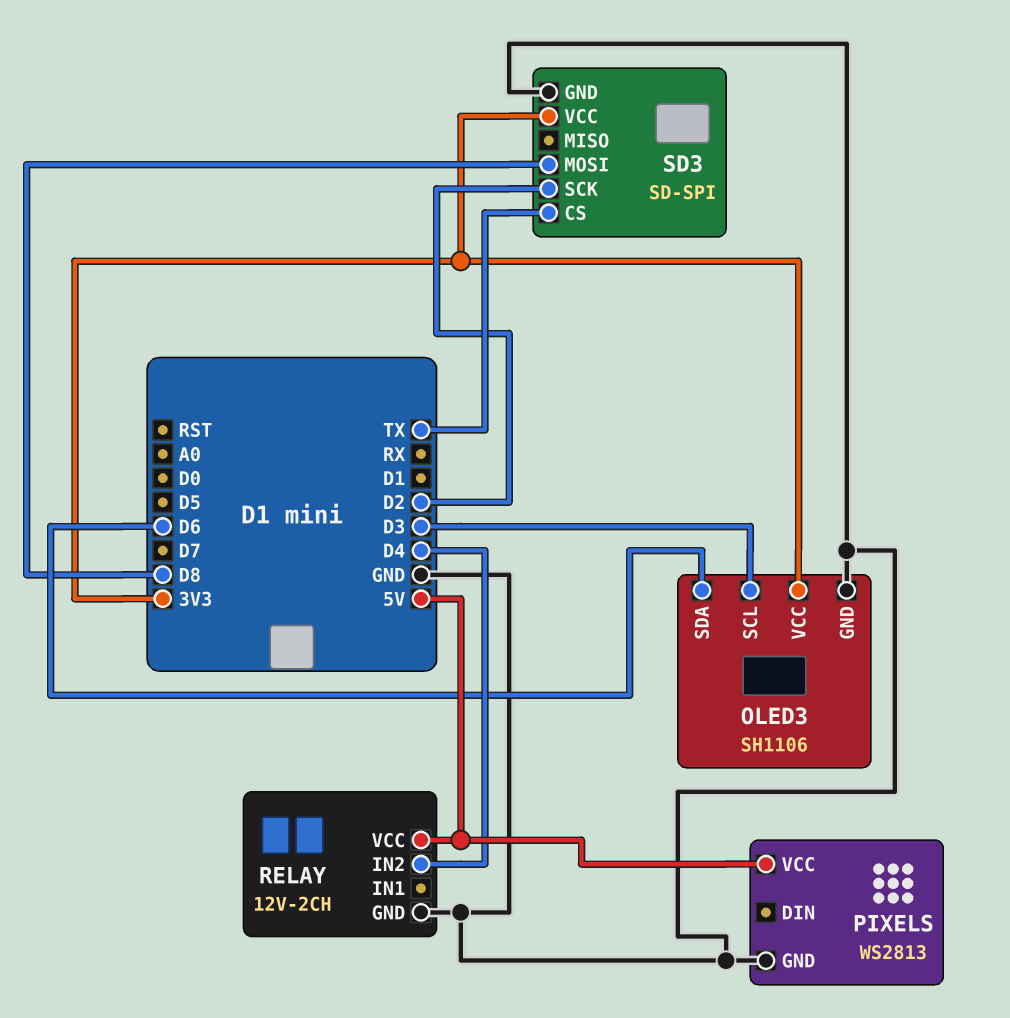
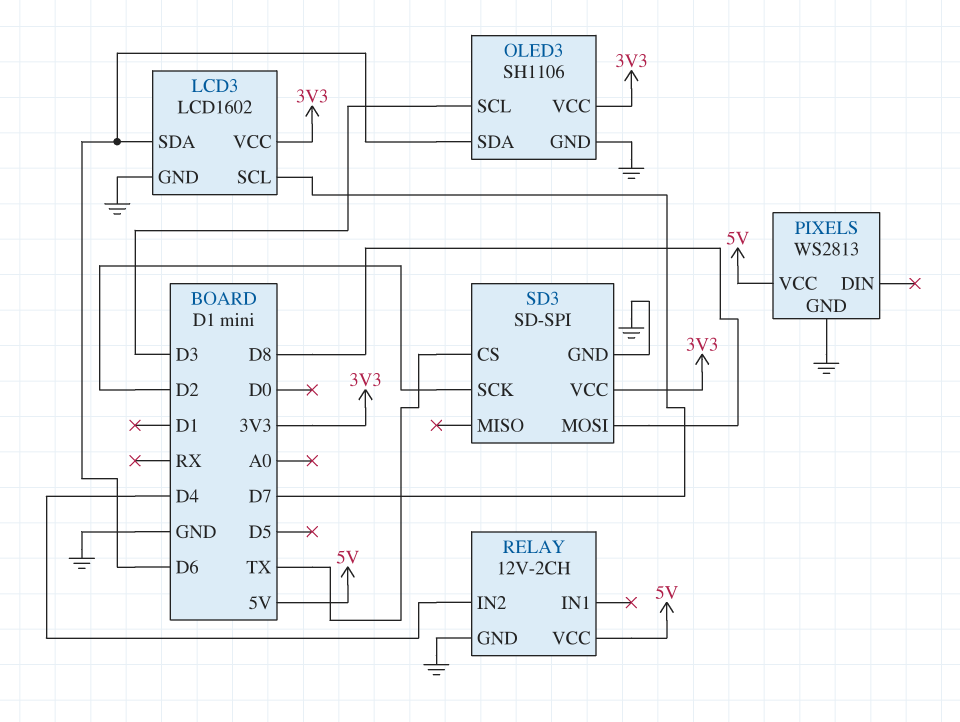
LCD3: none -> LCD1602
LCD3 pin GND: none -> GND
LCD3 pin SCL: none -> D7
LCD3 pin SDA: none -> D6
LCD3 pin VCC: none -> 3V3

